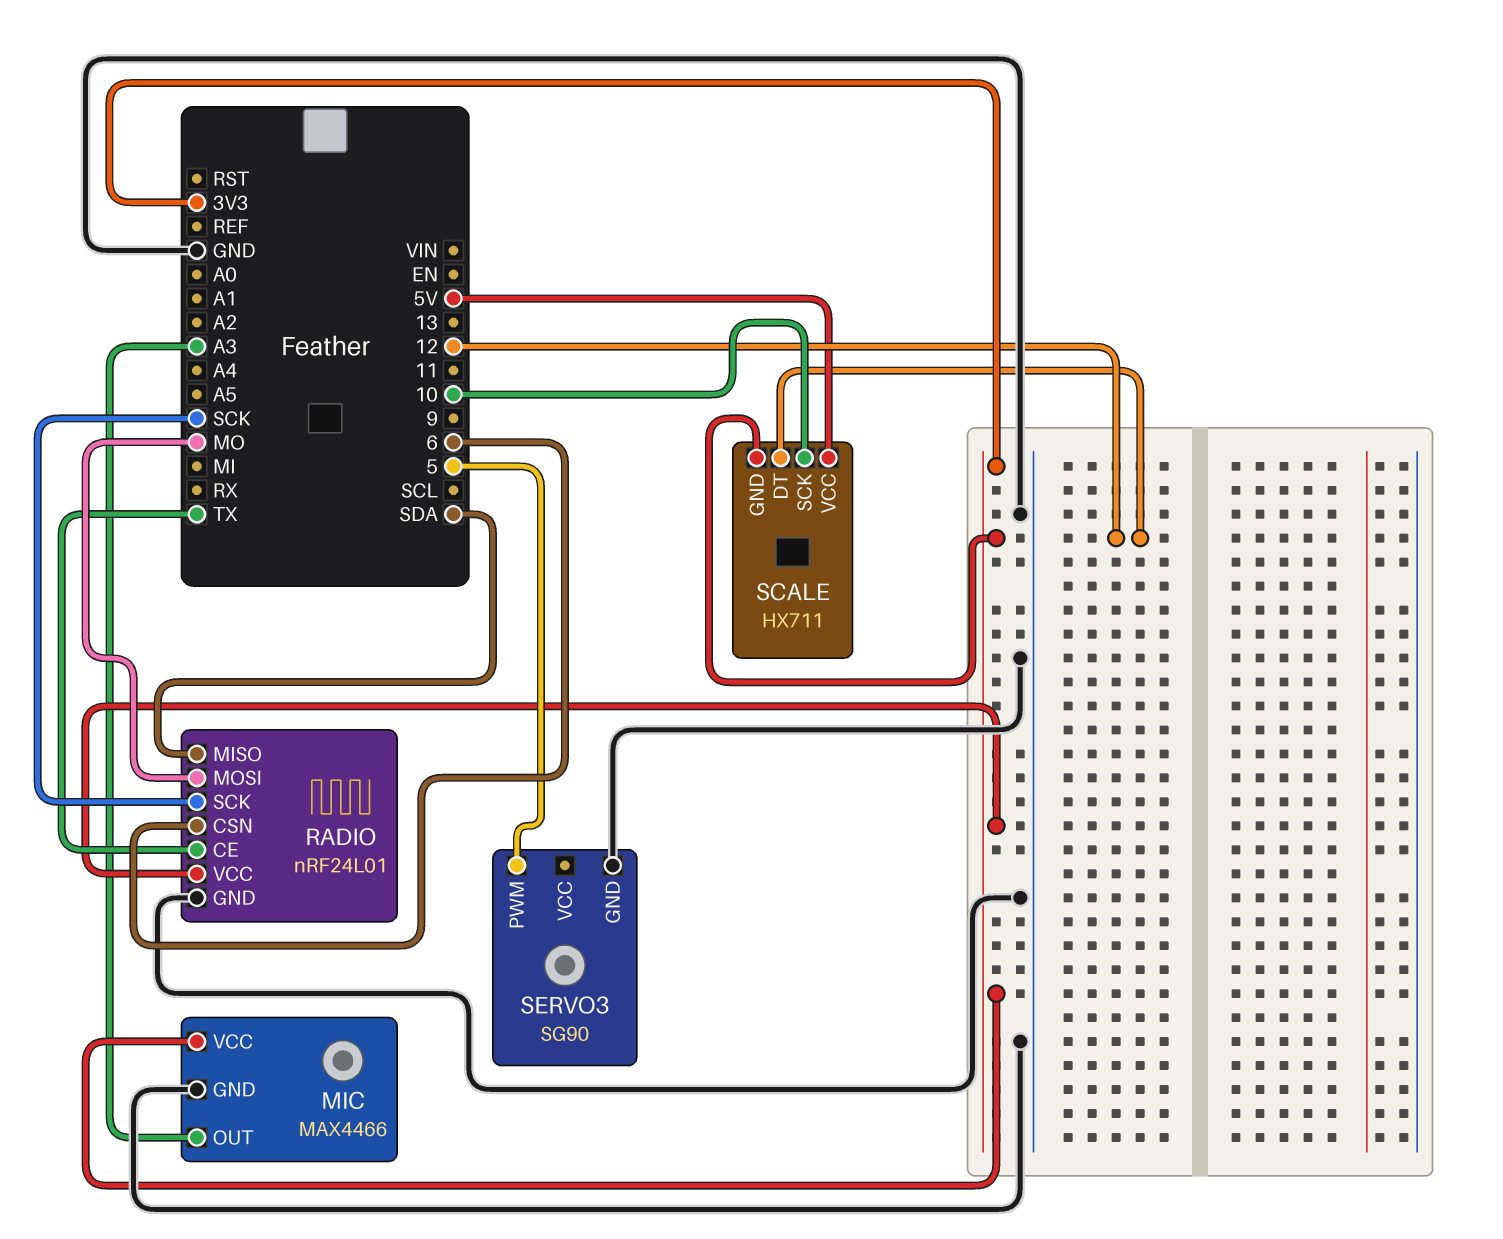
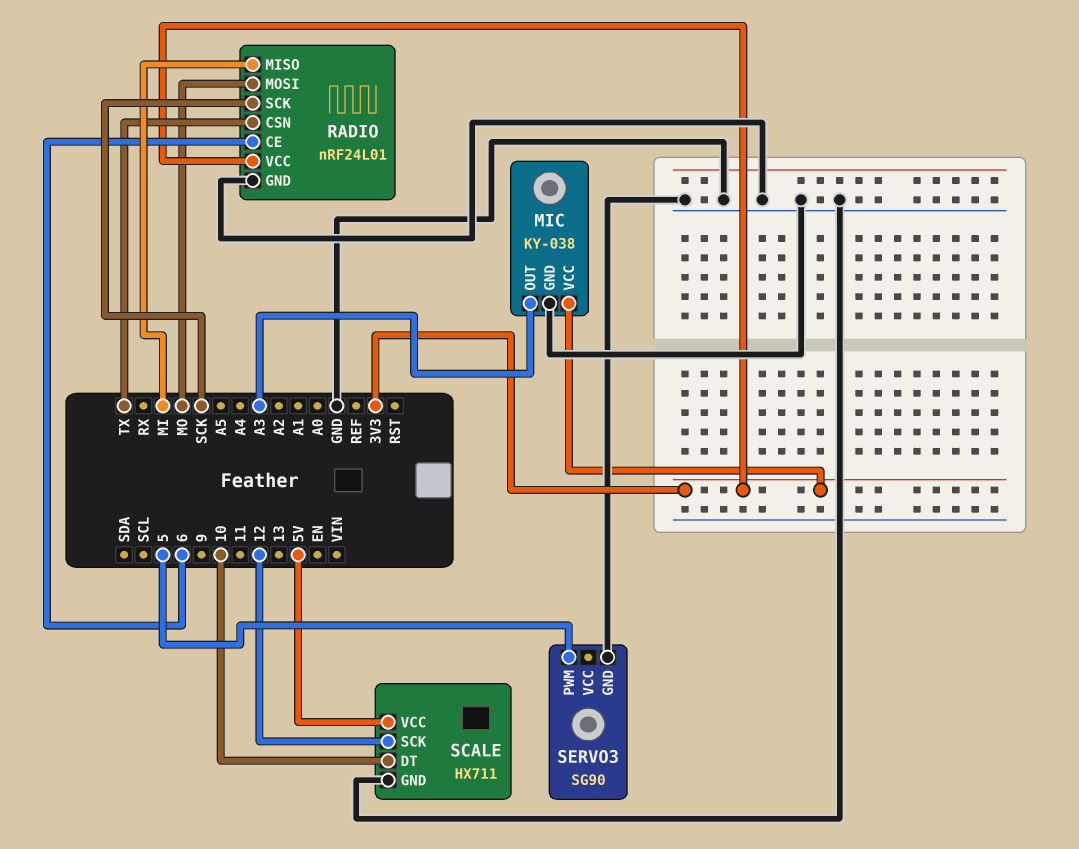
MIC: MAX4466 -> KY-038
RADIO pin CE: TX -> 6
RADIO pin CSN: 6 -> TX
RADIO pin MISO: SDA -> MI
SCALE pin DT: 12 -> 10
SCALE pin GND: 3V3 -> GND
SCALE pin SCK: 10 -> 12

